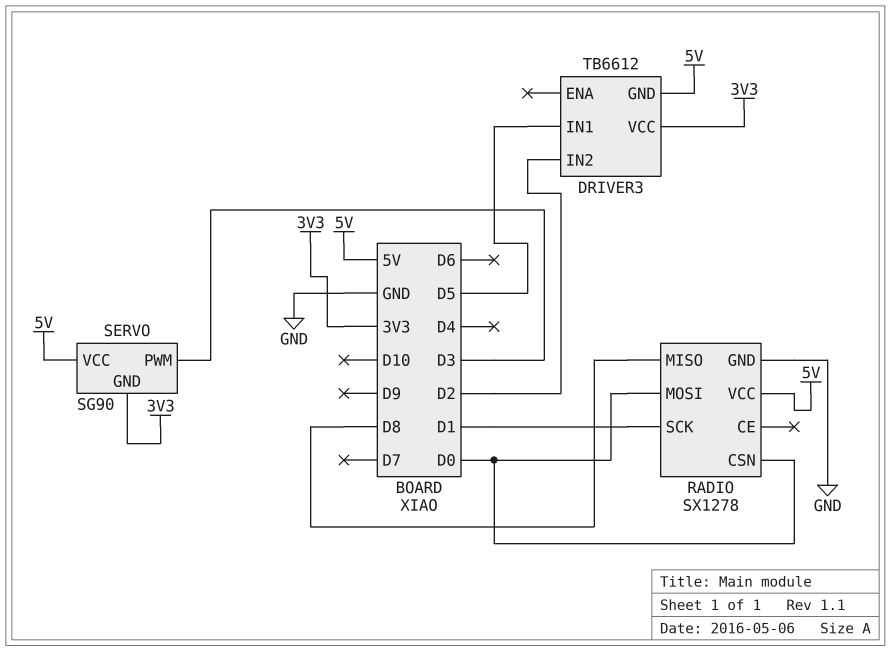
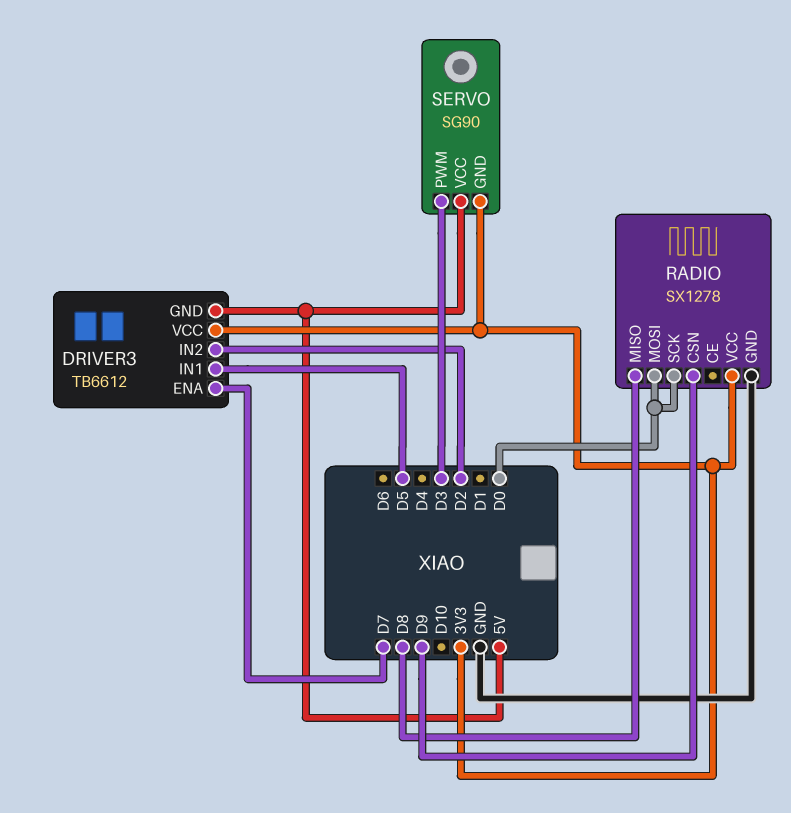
DRIVER3 pin ENA: none -> D7
RADIO pin CSN: D0 -> D9
RADIO pin SCK: D1 -> D0
RADIO pin VCC: 5V -> 3V3

